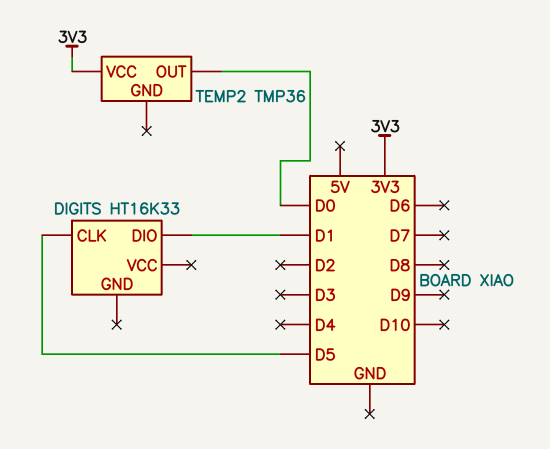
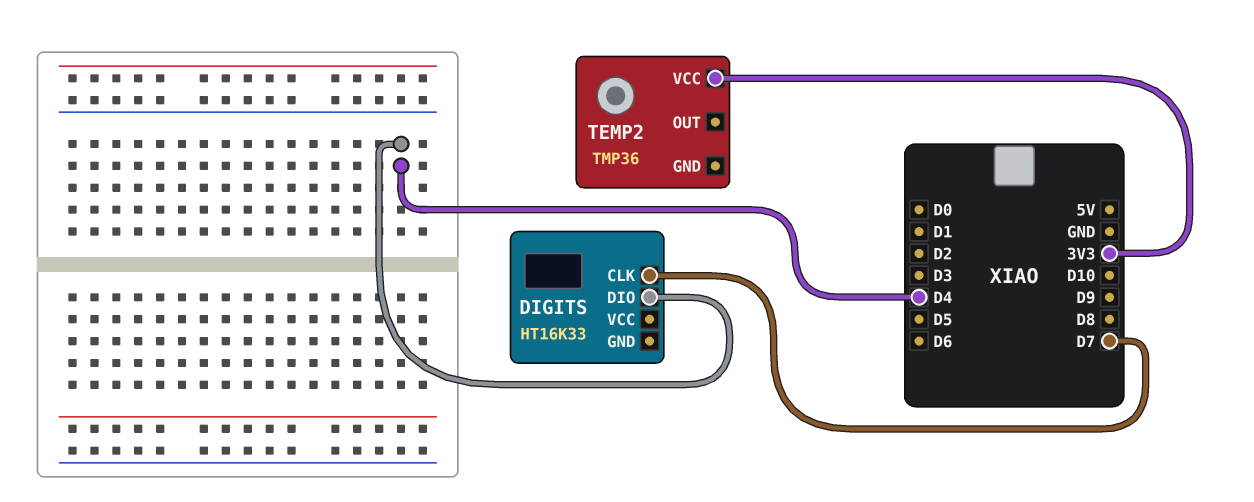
DIGITS pin CLK: D5 -> D7
DIGITS pin DIO: D1 -> D4
TEMP2 pin OUT: D0 -> none

